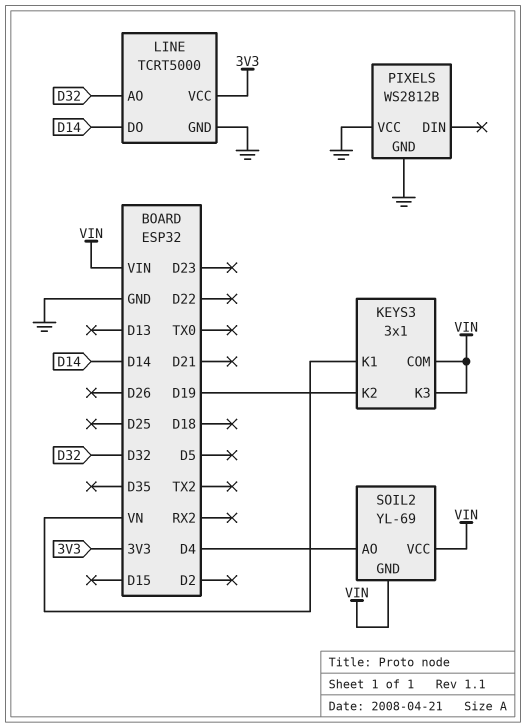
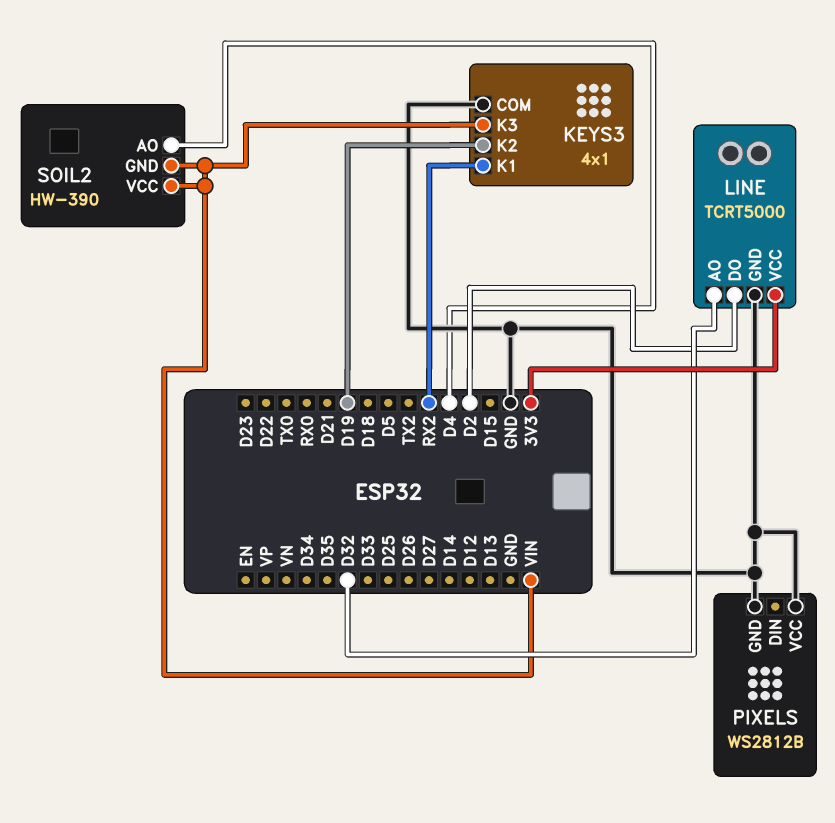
KEYS3: 3x1 -> 4x1
KEYS3 pin COM: VIN -> GND
KEYS3 pin K1: VN -> RX2
LINE pin DO: D14 -> D2
SOIL2: YL-69 -> HW-390

